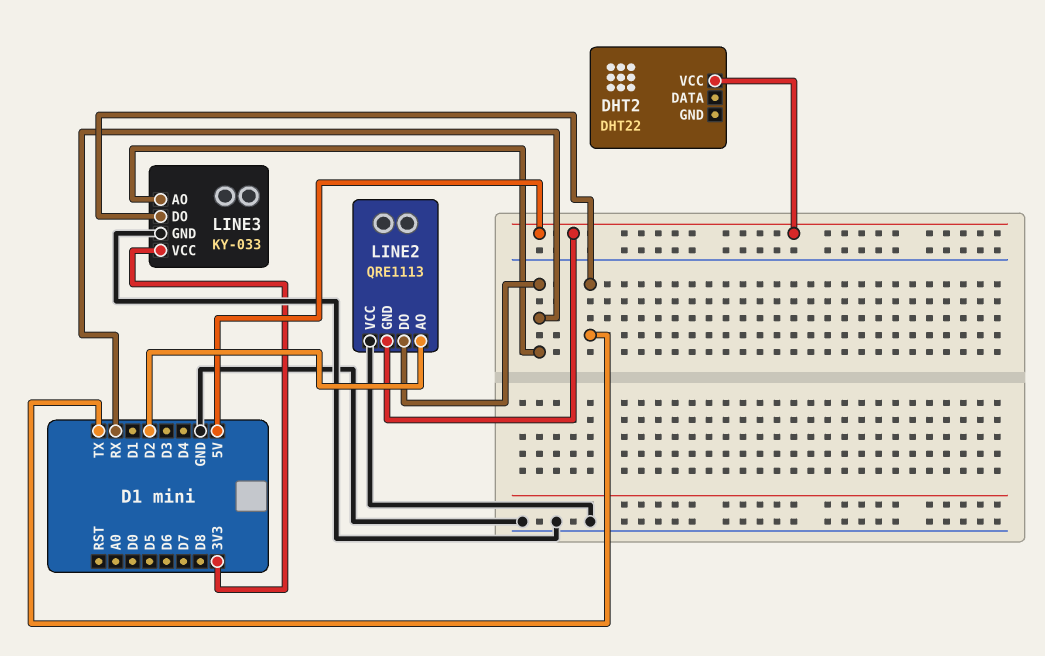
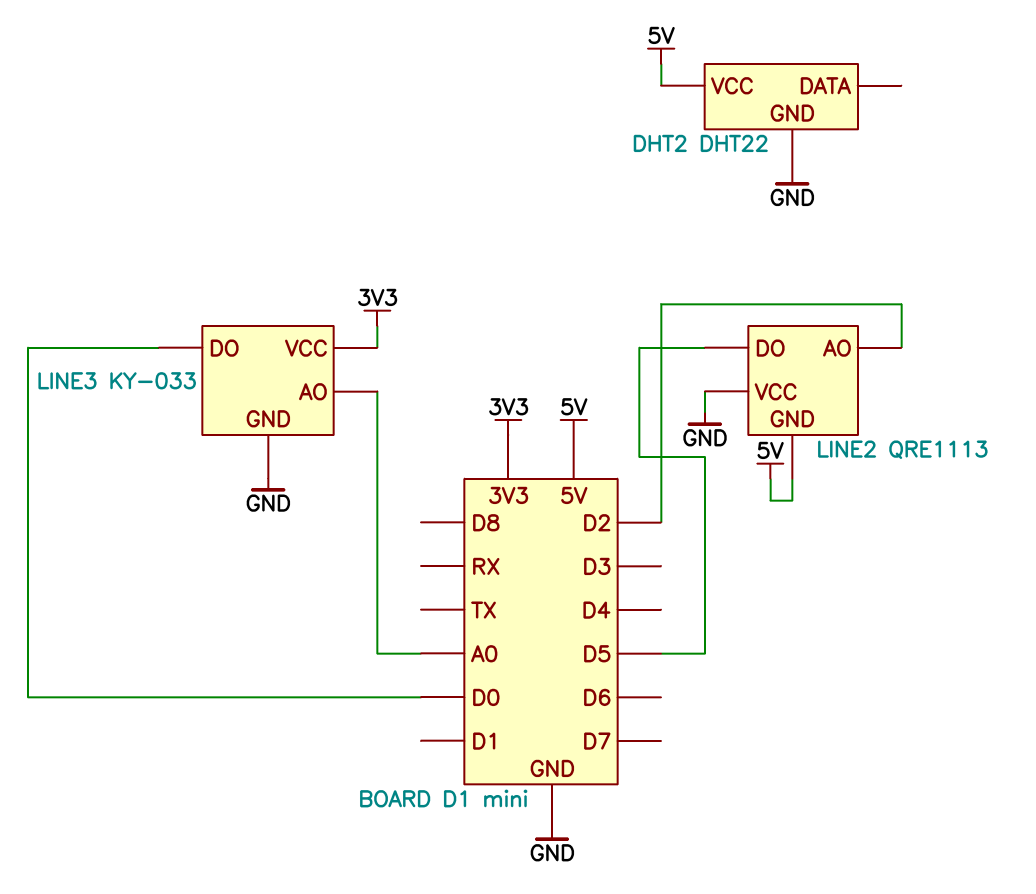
DHT2 pin GND: none -> GND
LINE2 pin DO: RX -> D5
LINE3 pin AO: RX -> A0
LINE3 pin DO: TX -> D0

